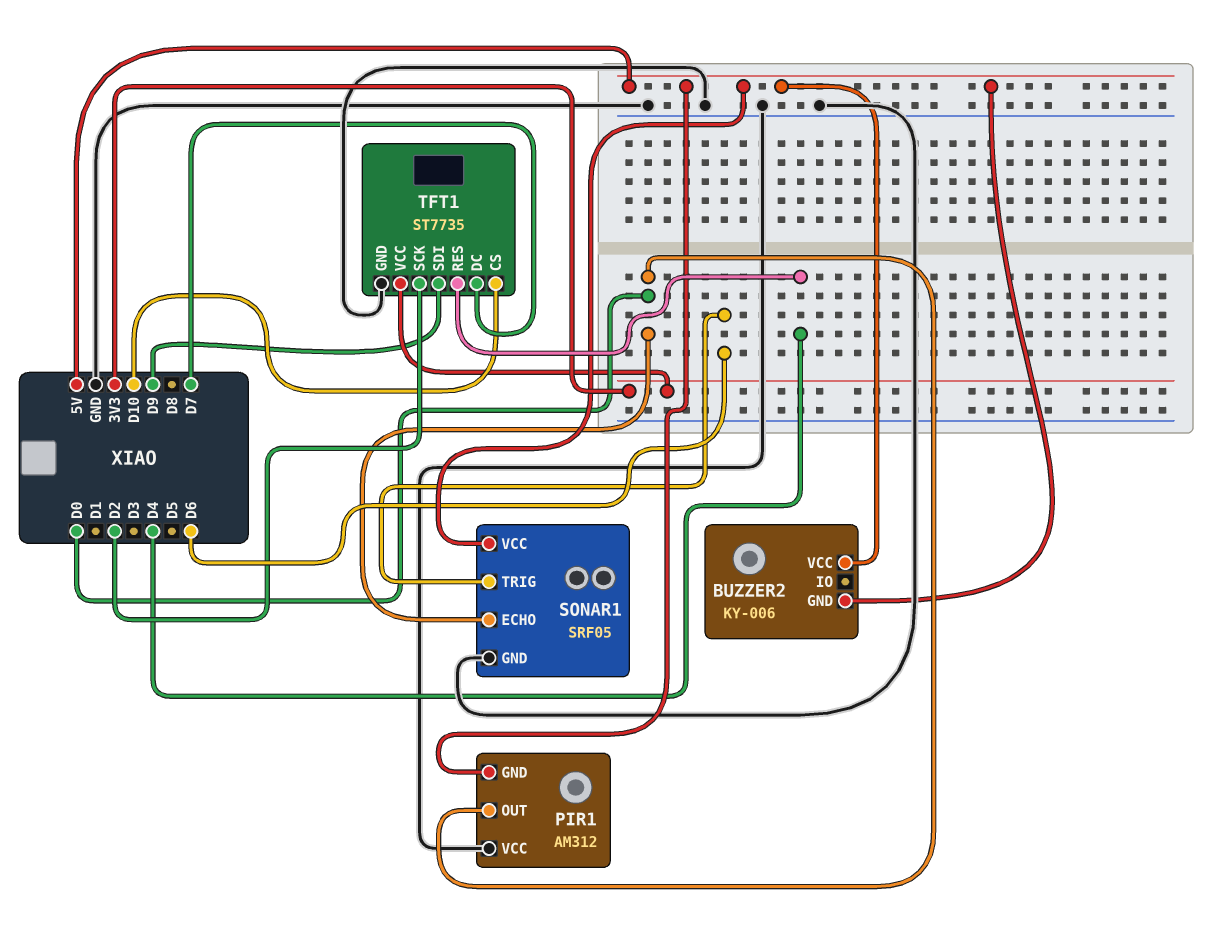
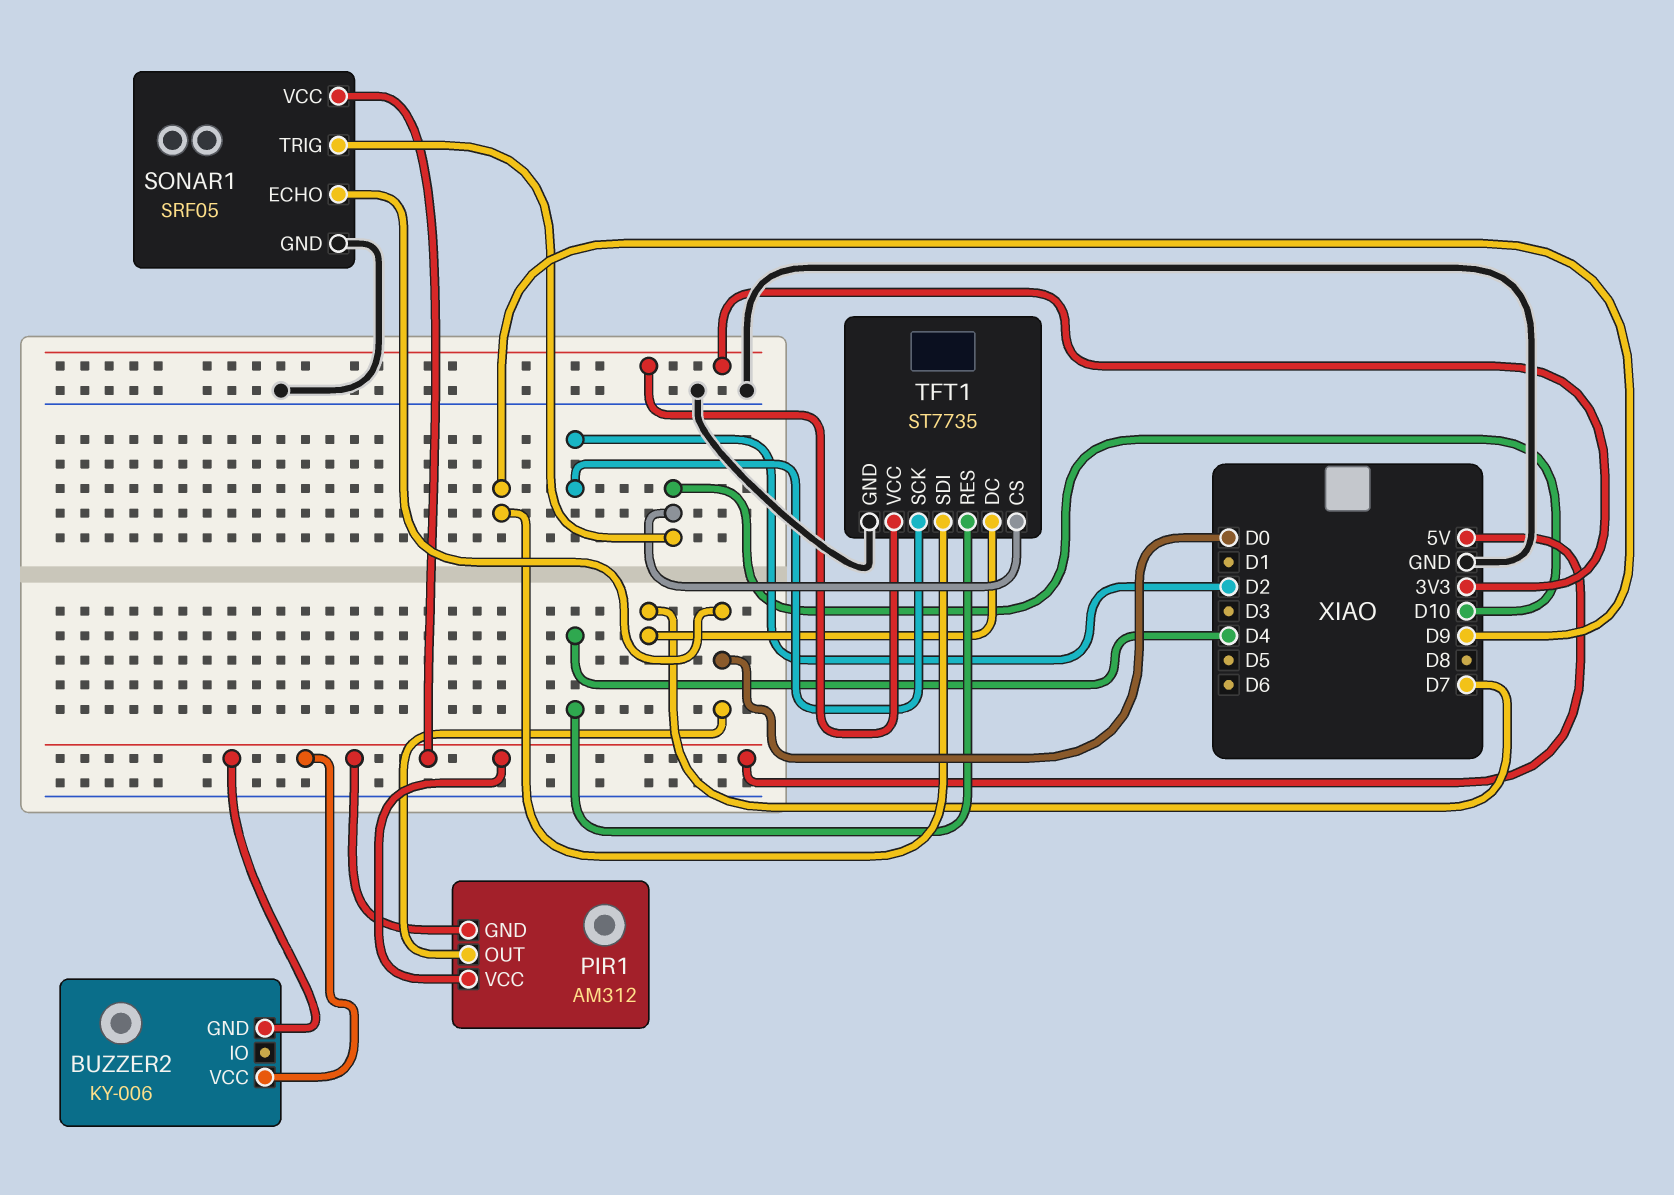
PIR1 pin VCC: GND -> 5V
SONAR1 pin TRIG: D6 -> D10

